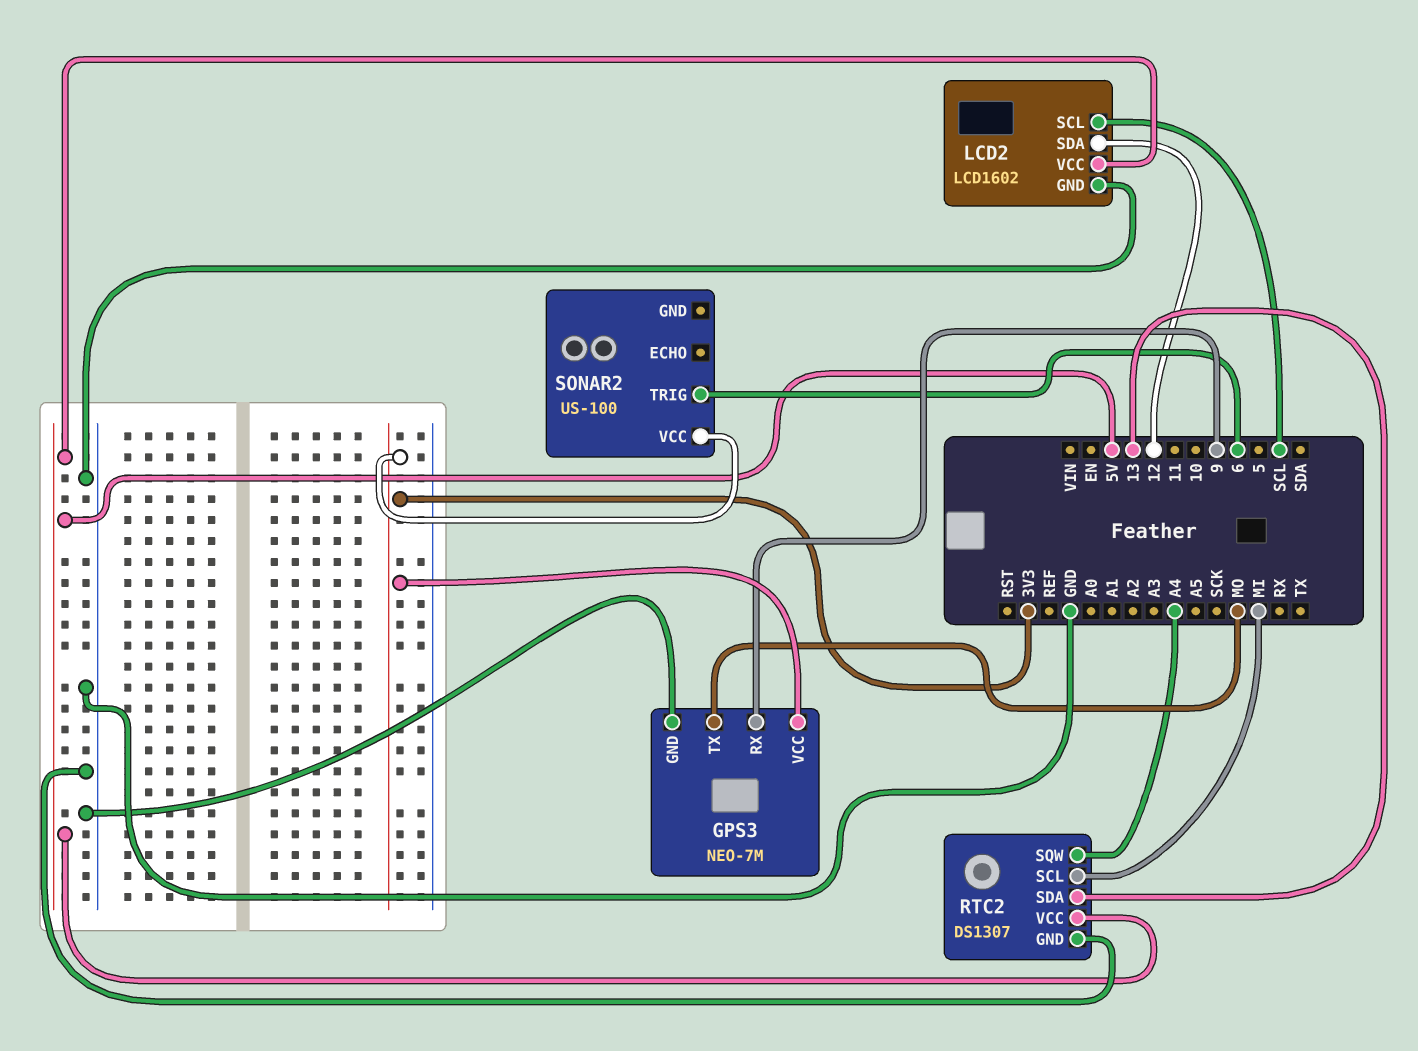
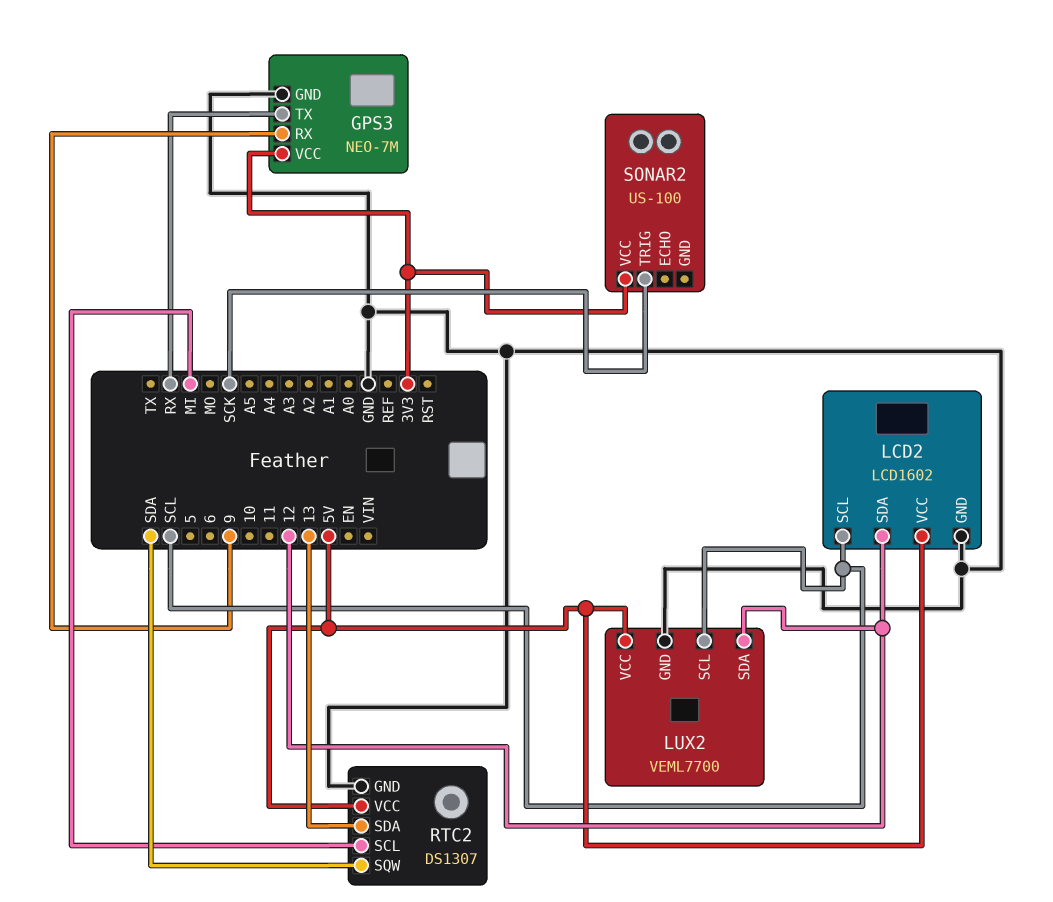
GPS3 pin TX: MO -> RX
LUX2: none -> VEML7700
LUX2 pin GND: none -> GND
LUX2 pin SCL: none -> SCL
LUX2 pin SDA: none -> 12
LUX2 pin VCC: none -> 5V
RTC2 pin SQW: A4 -> SDA
SONAR2 pin TRIG: 6 -> SCK

